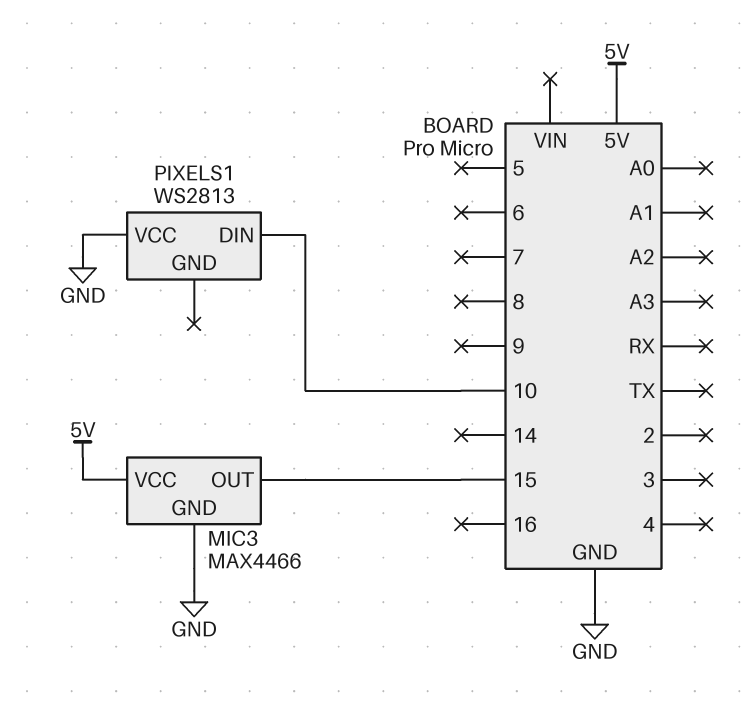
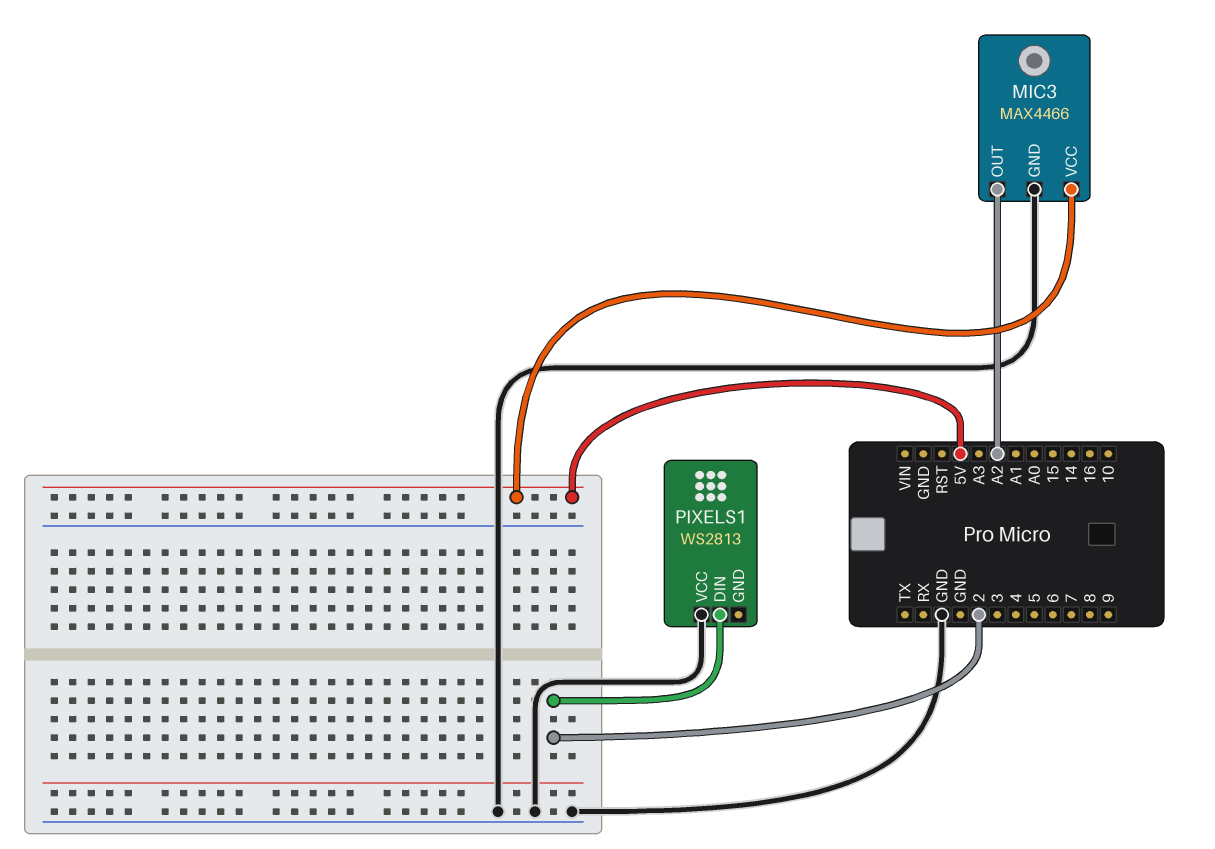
MIC3 pin OUT: 15 -> A2
PIXELS1 pin DIN: 10 -> 2

